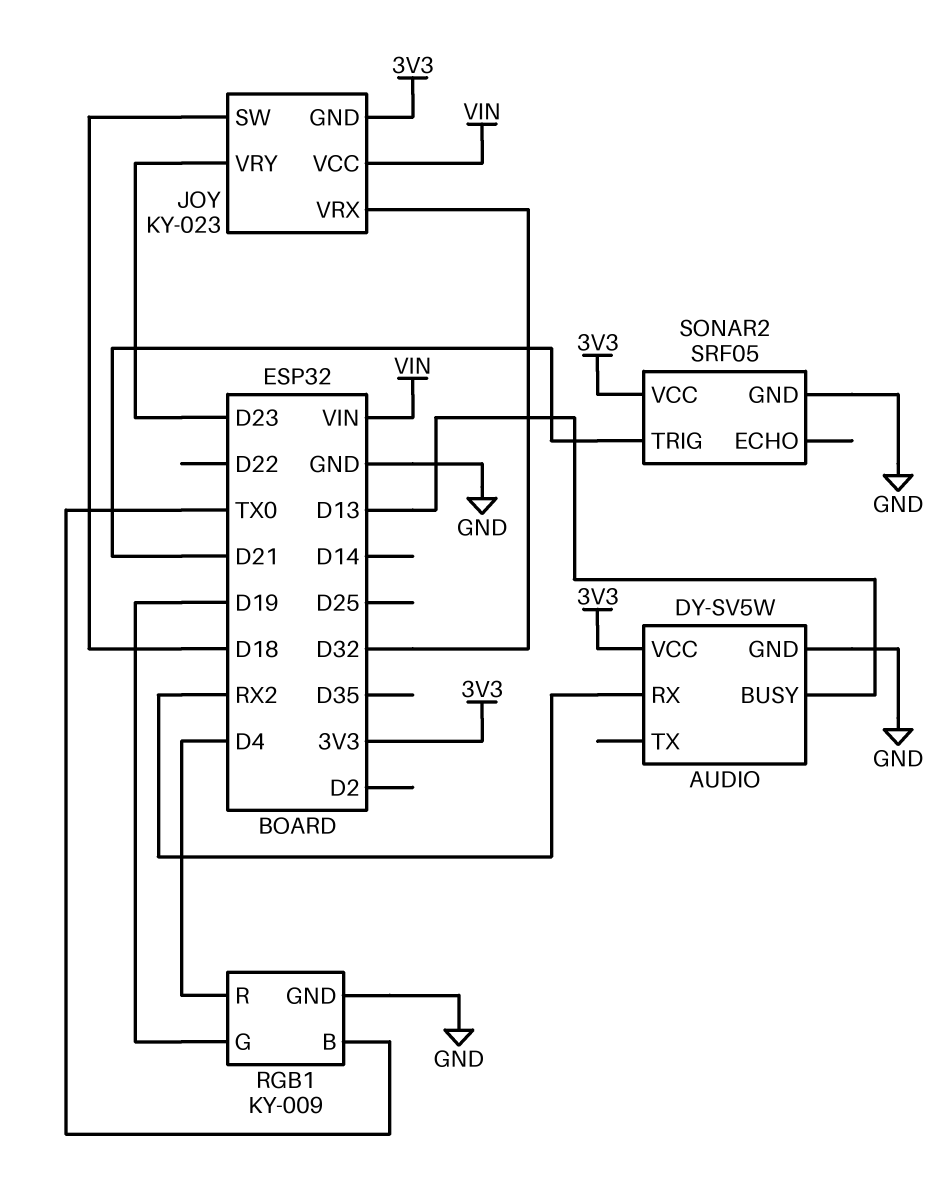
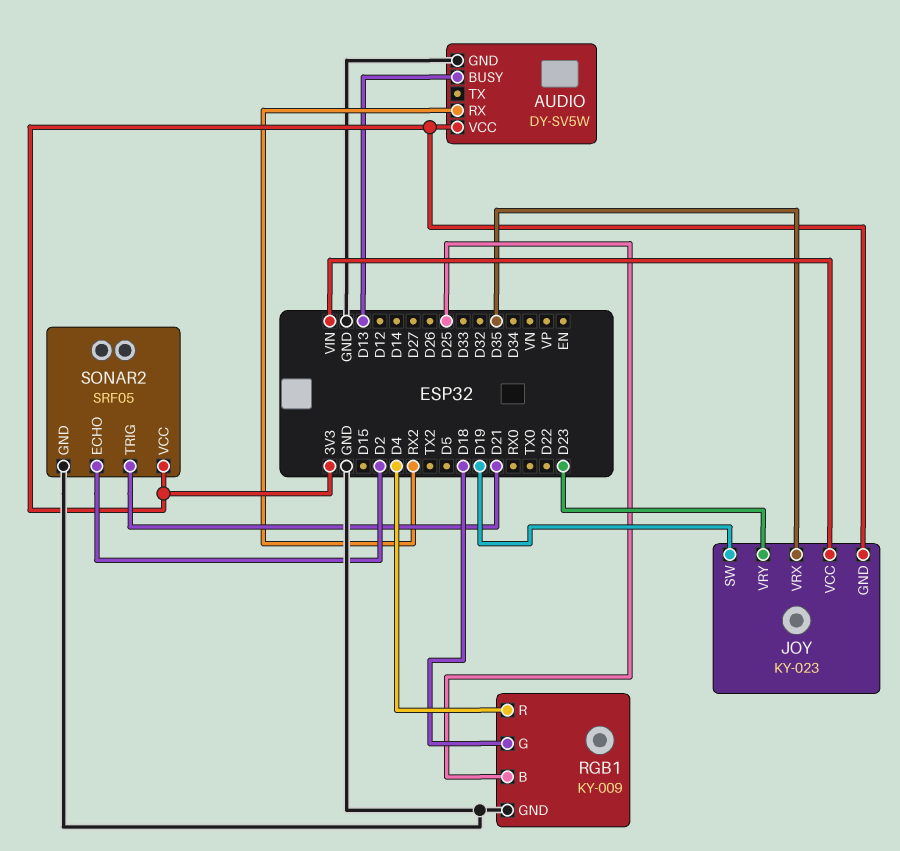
JOY pin SW: D18 -> D19
JOY pin VRX: D32 -> D35
RGB1 pin B: TX0 -> D25
RGB1 pin G: D19 -> D18
SONAR2 pin ECHO: none -> D2

